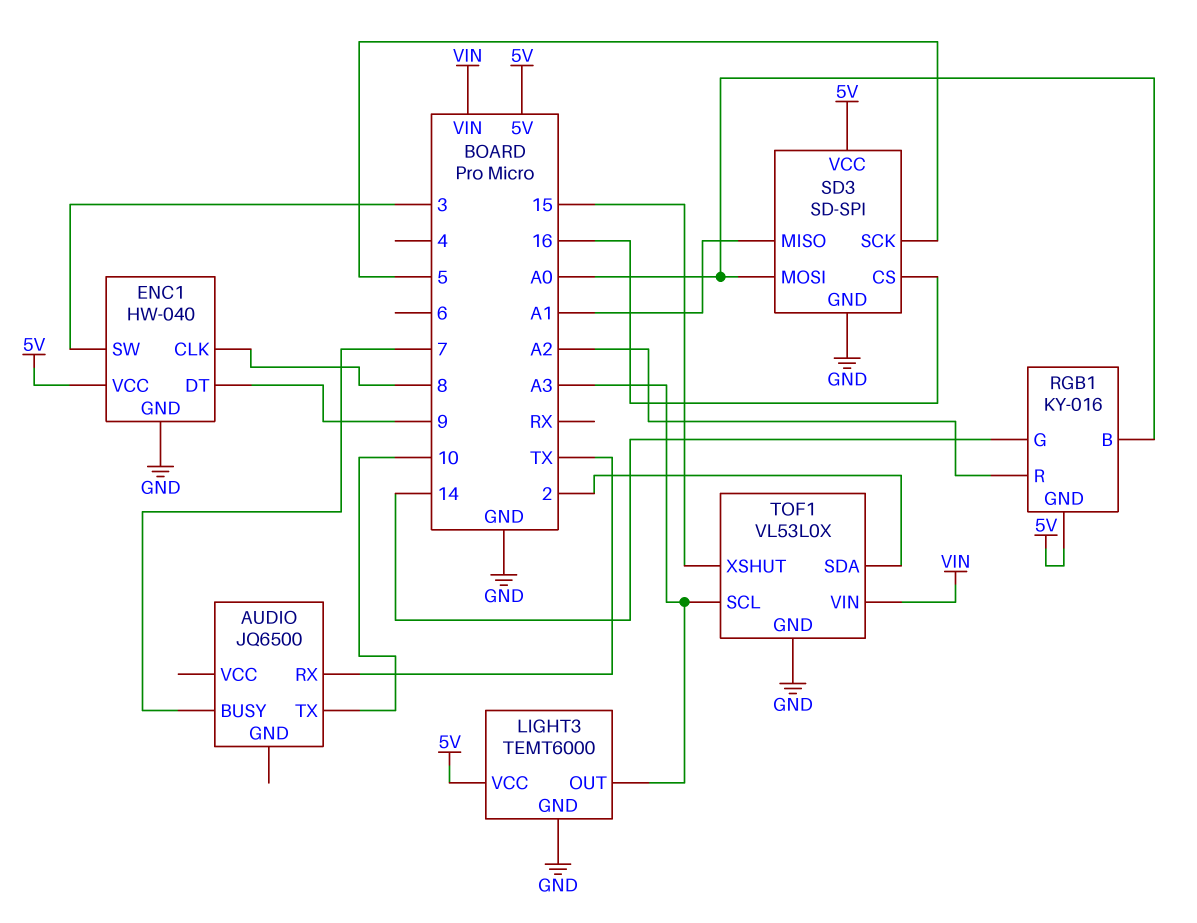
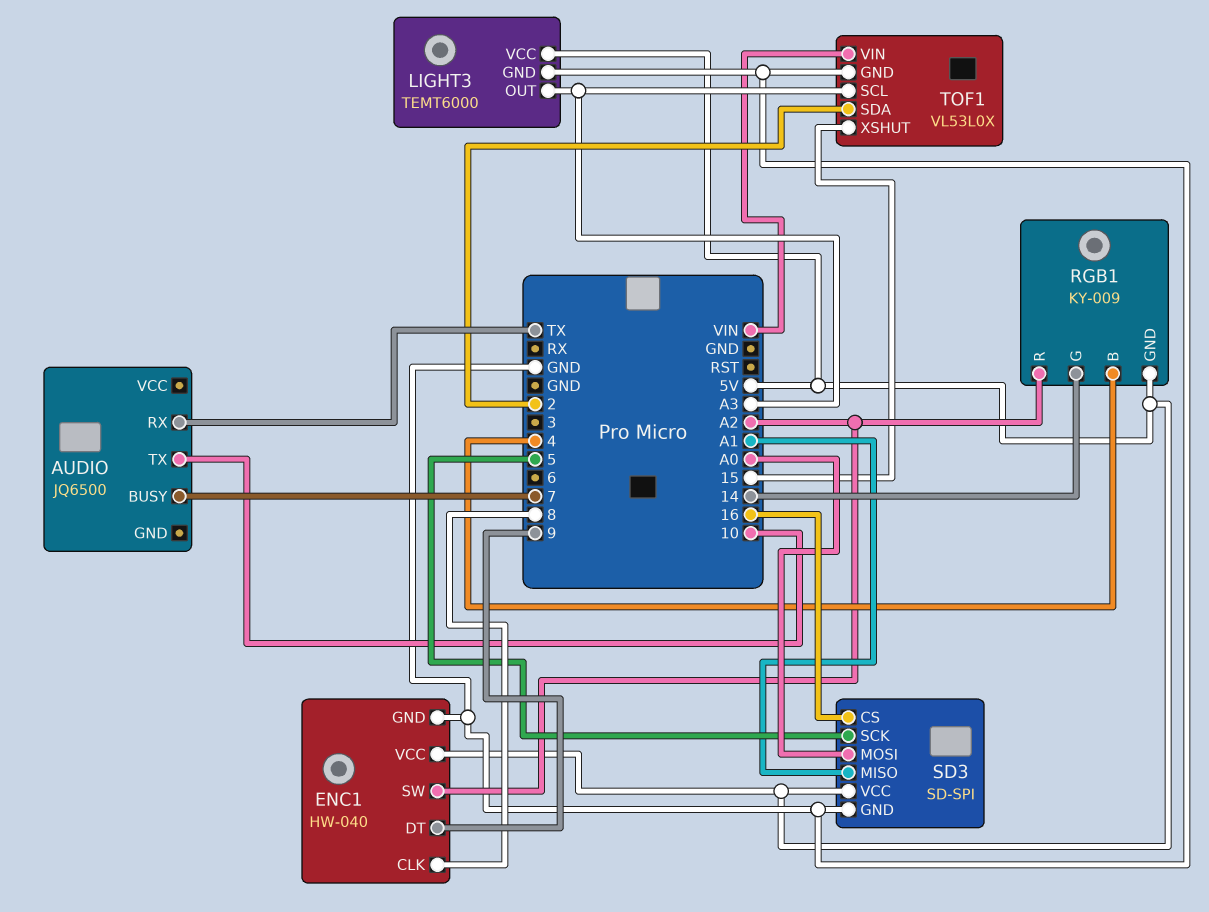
ENC1 pin SW: 3 -> A2
RGB1: KY-016 -> KY-009
RGB1 pin B: A0 -> 4

